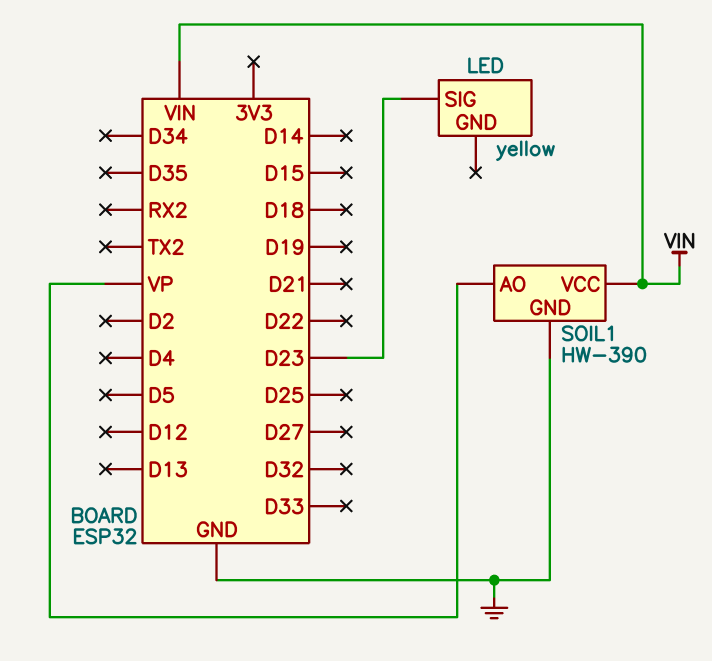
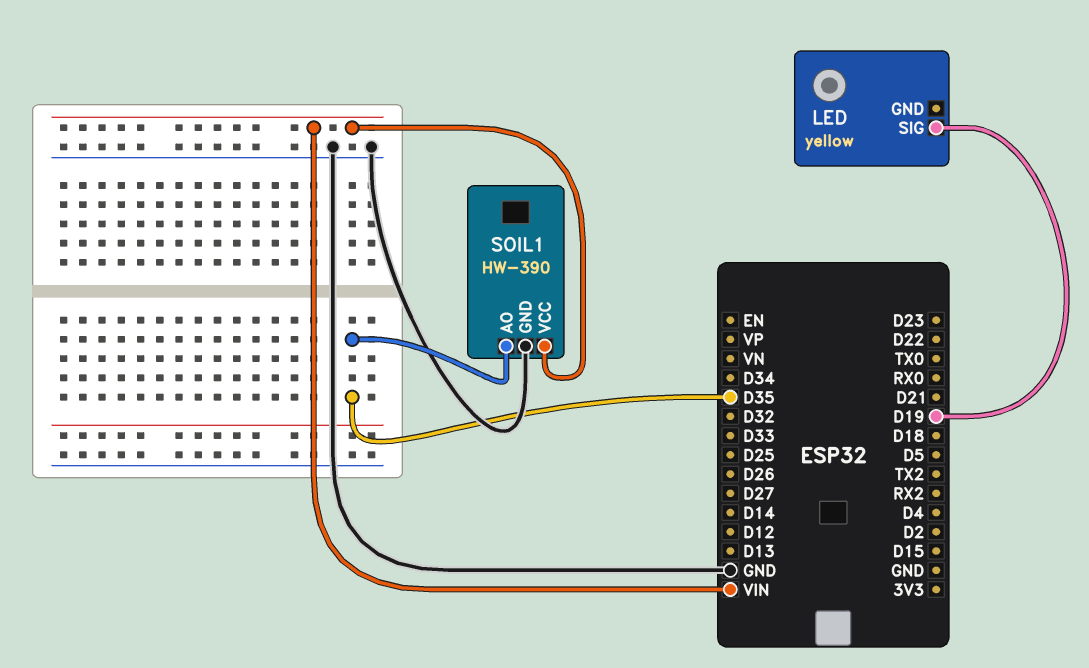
LED pin SIG: D23 -> D19
SOIL1 pin AO: VP -> D35

